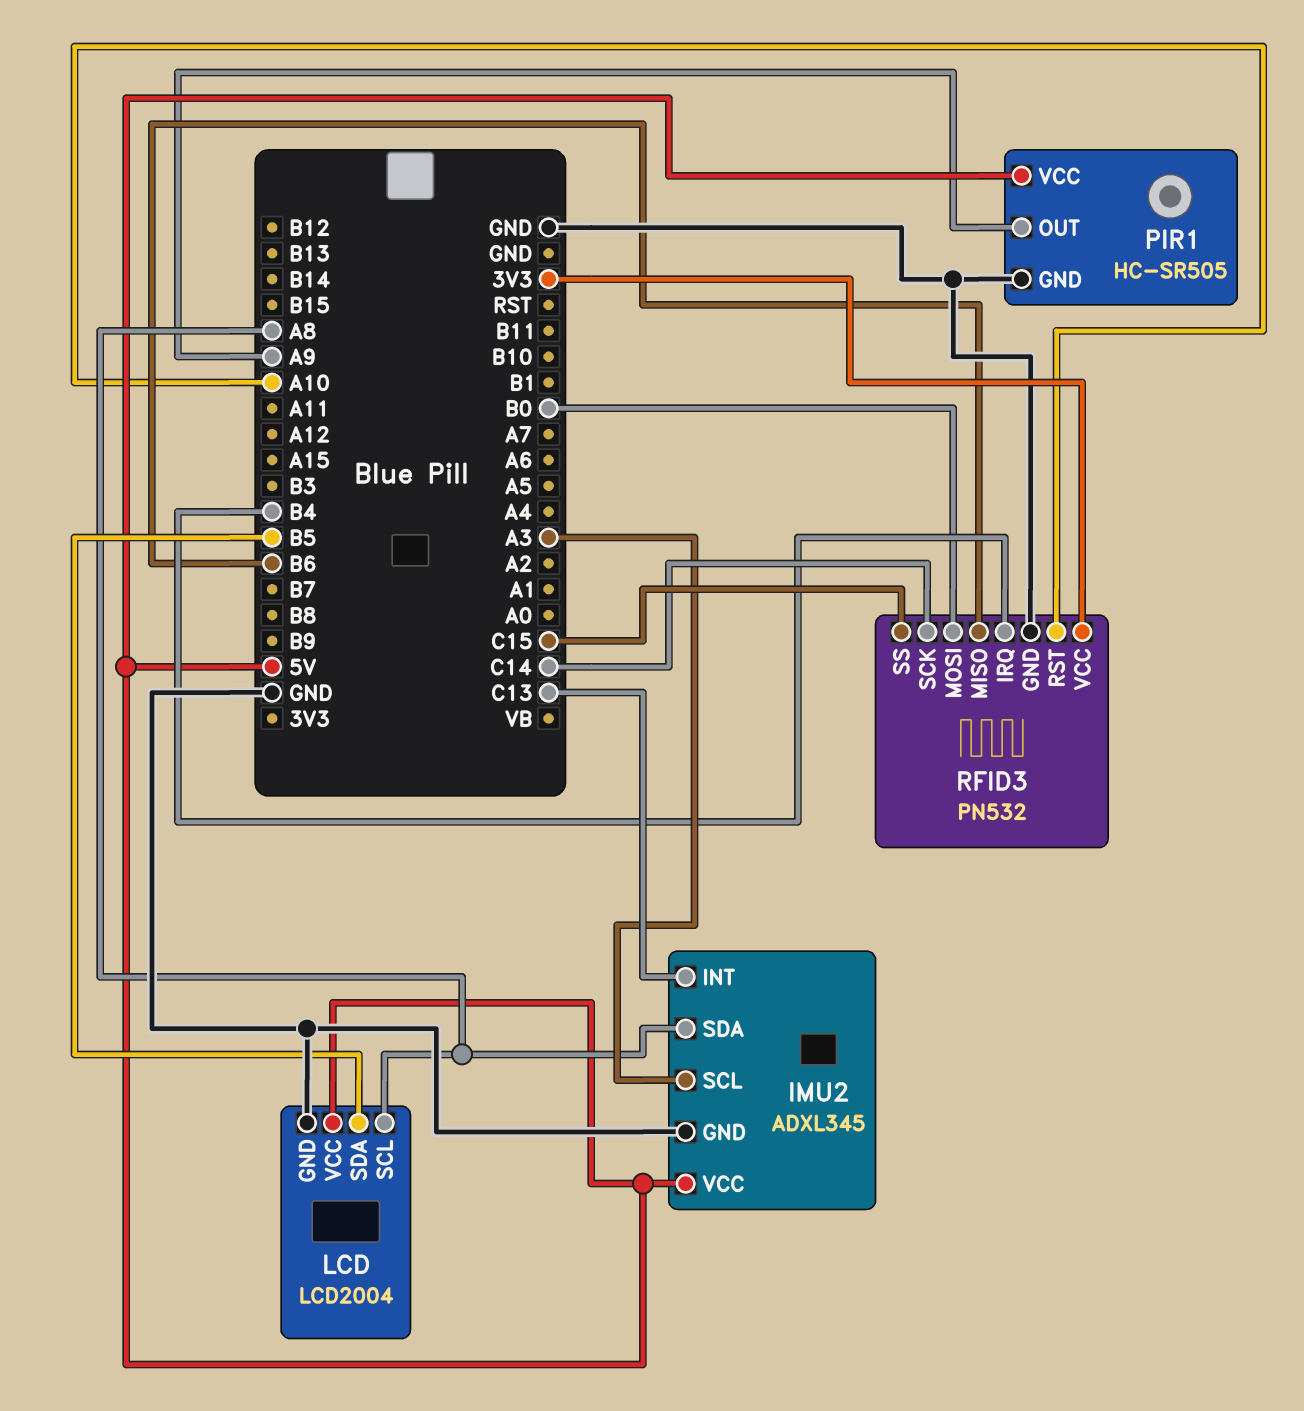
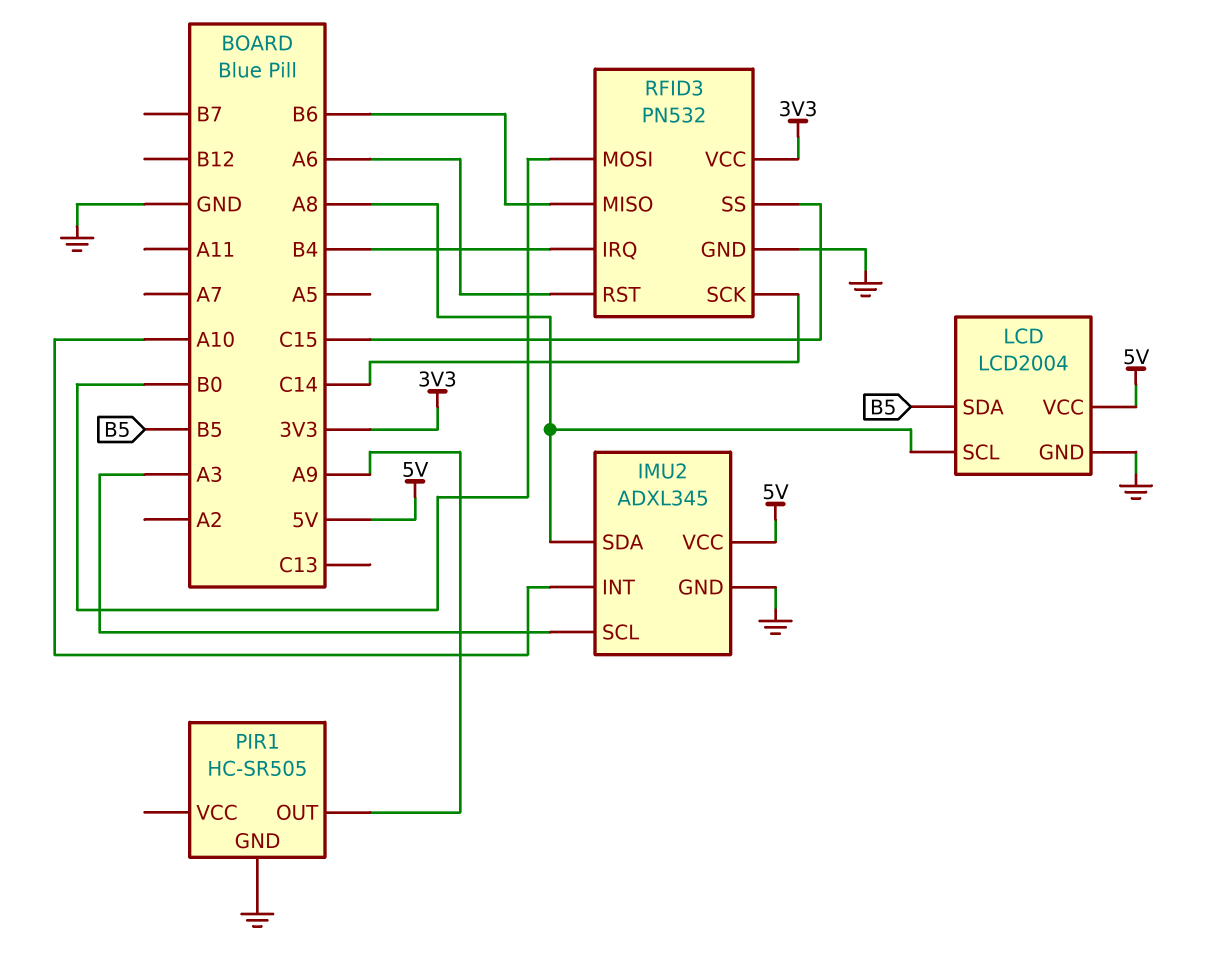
IMU2 pin INT: C13 -> A10
PIR1 pin VCC: 5V -> none
RFID3 pin RST: A10 -> A6

